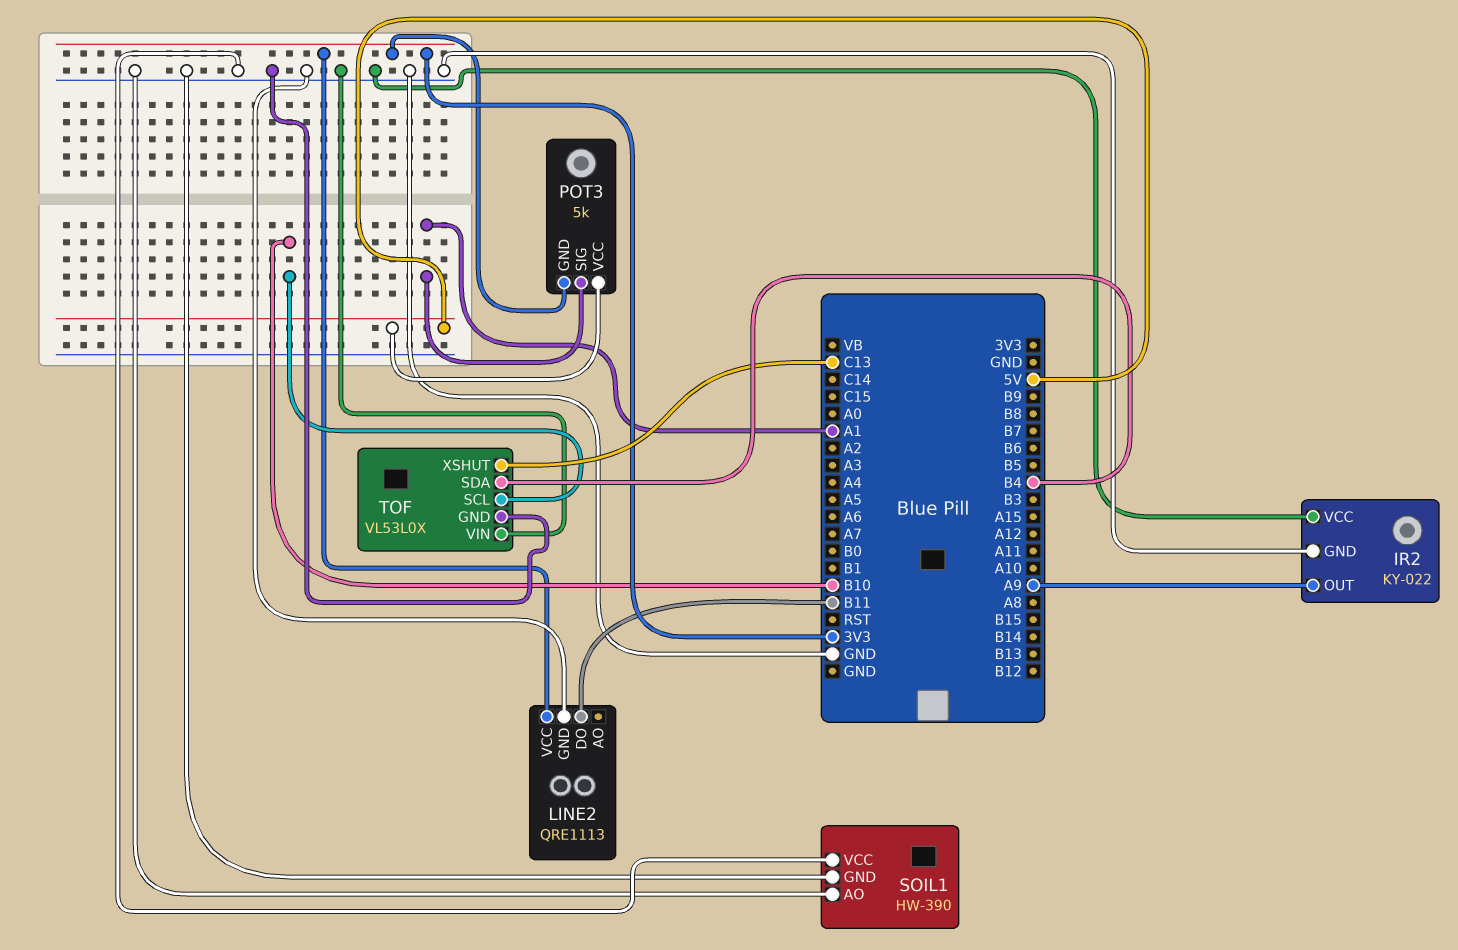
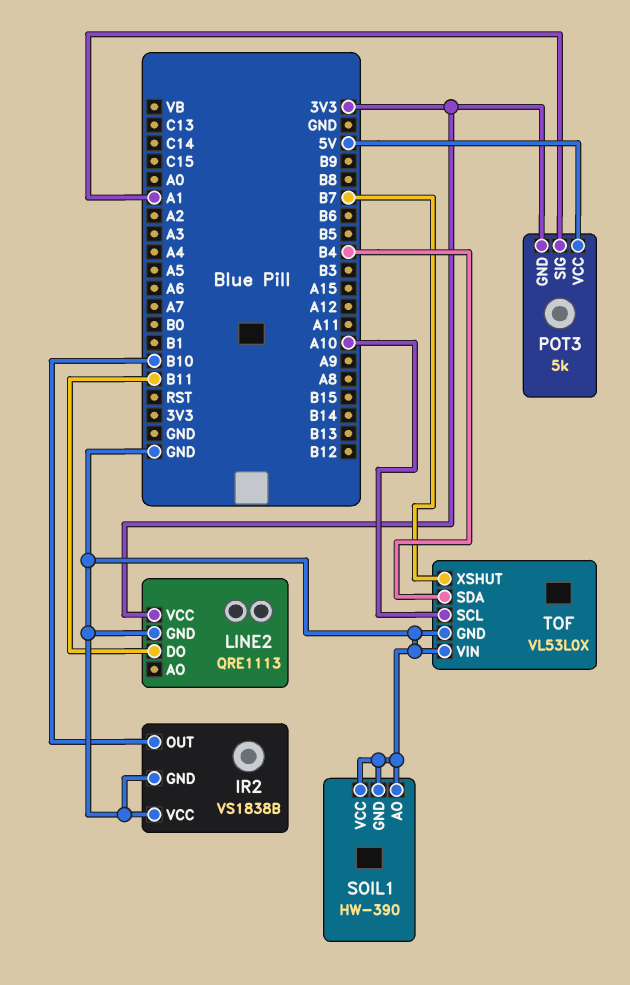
IR2: KY-022 -> VS1838B
IR2 pin OUT: A9 -> B10
TOF pin SCL: B10 -> A10
TOF pin XSHUT: C13 -> B7

